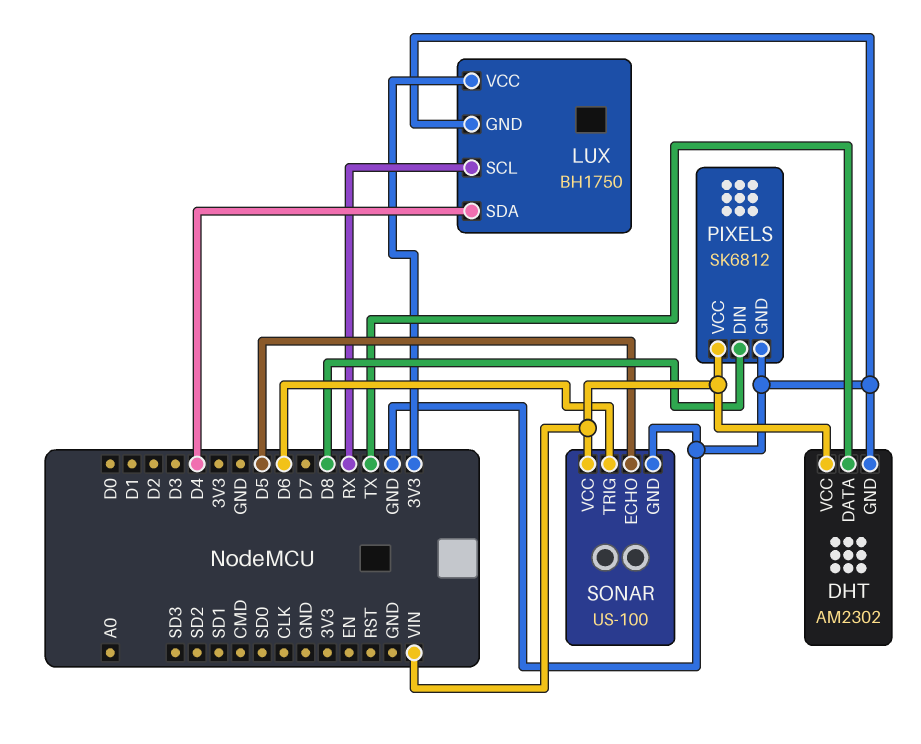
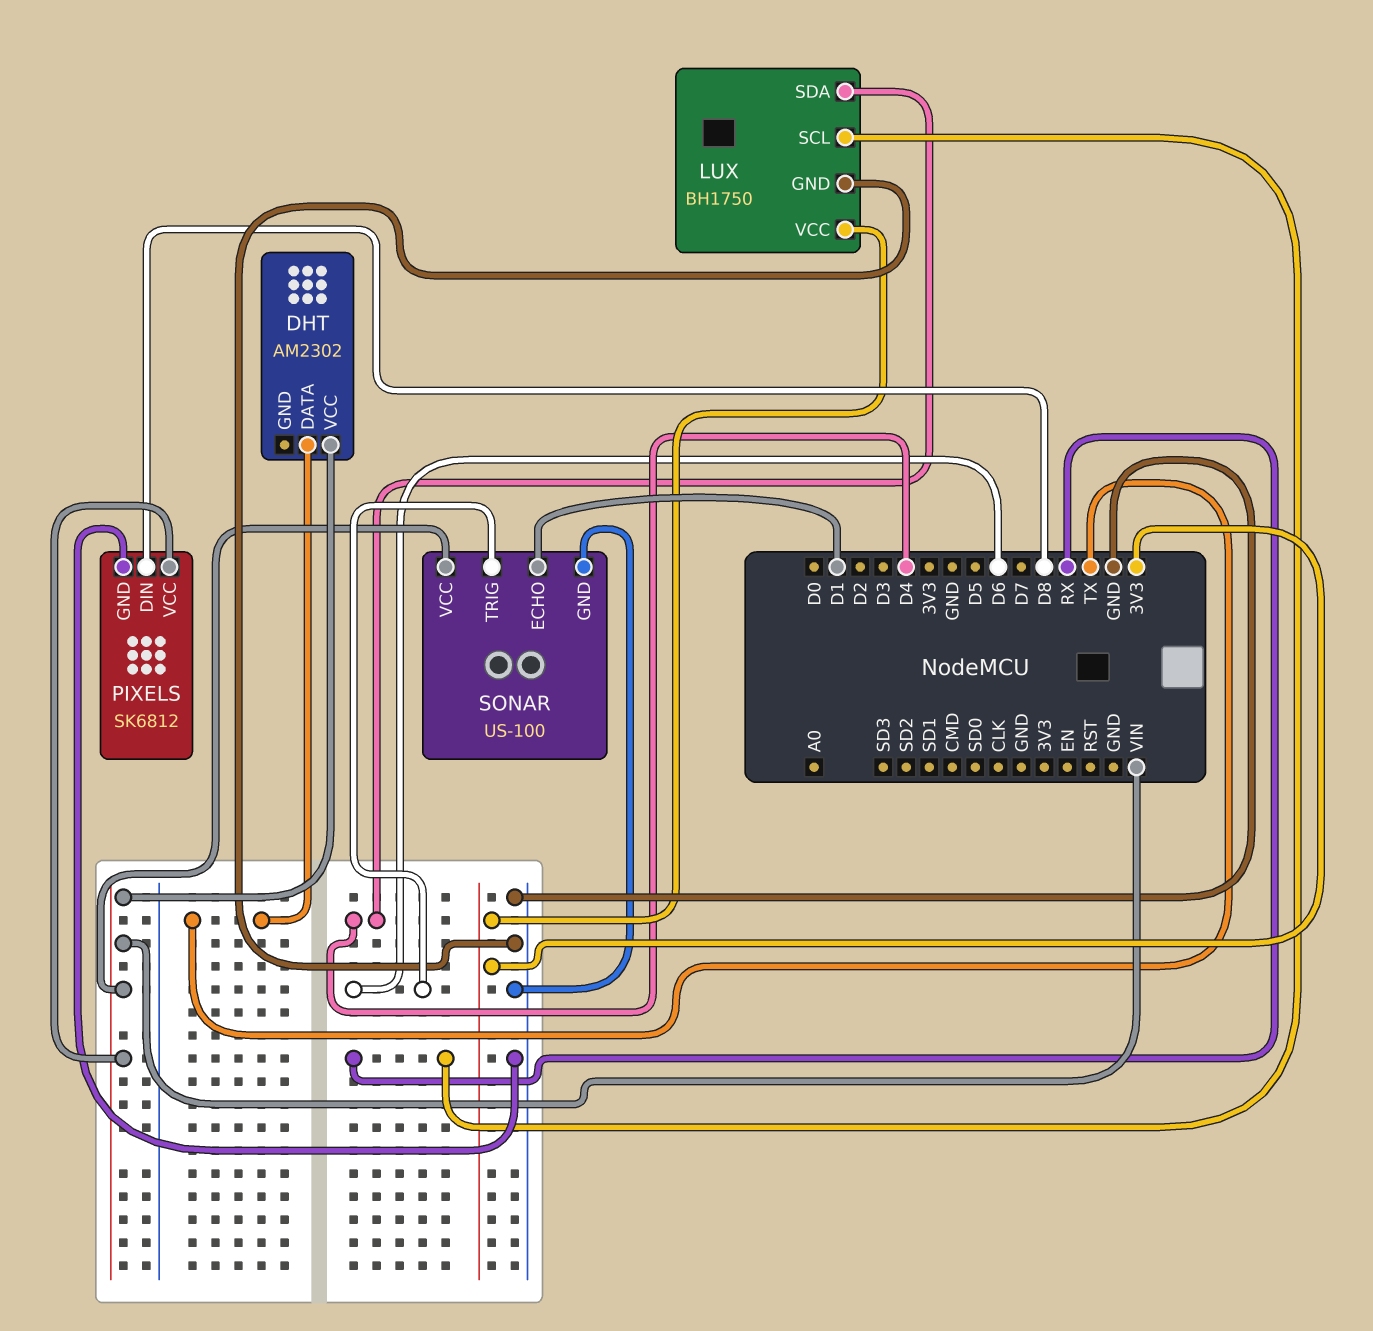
DHT pin GND: GND -> none
SONAR pin ECHO: D5 -> D1

